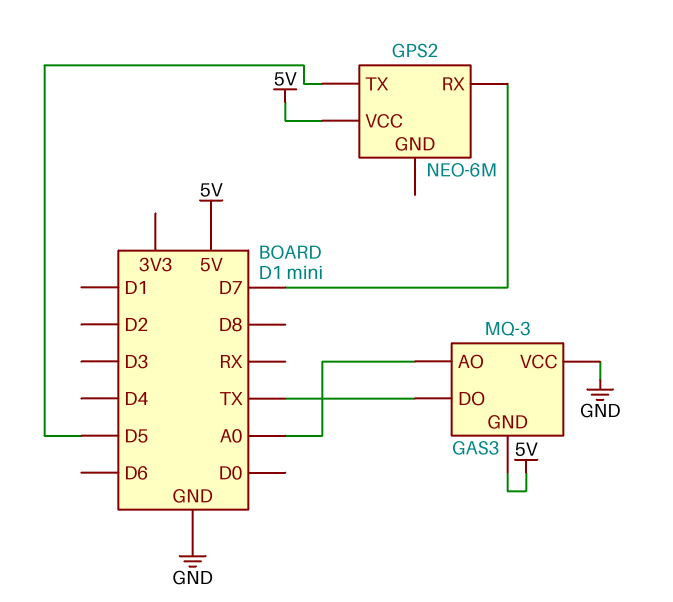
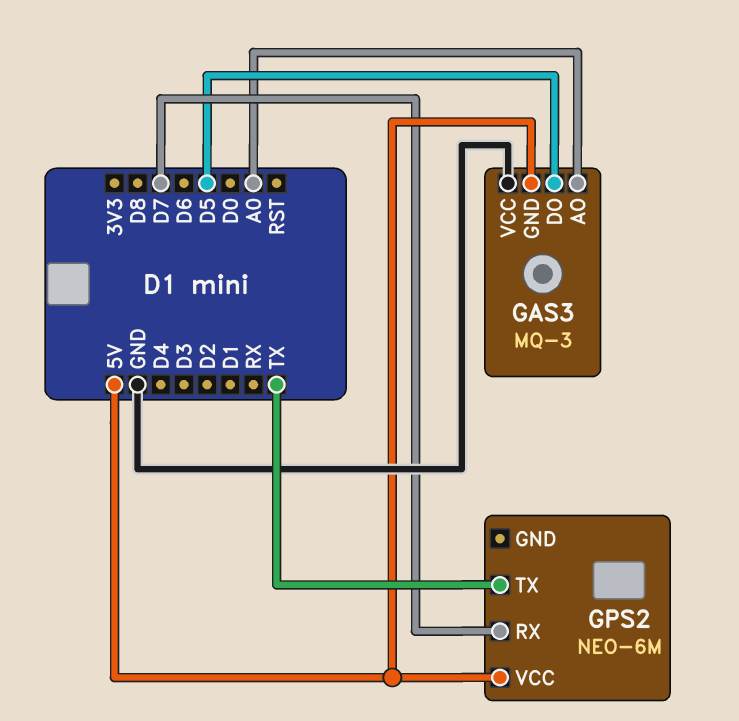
GAS3 pin DO: TX -> D5
GPS2 pin TX: D5 -> TX

